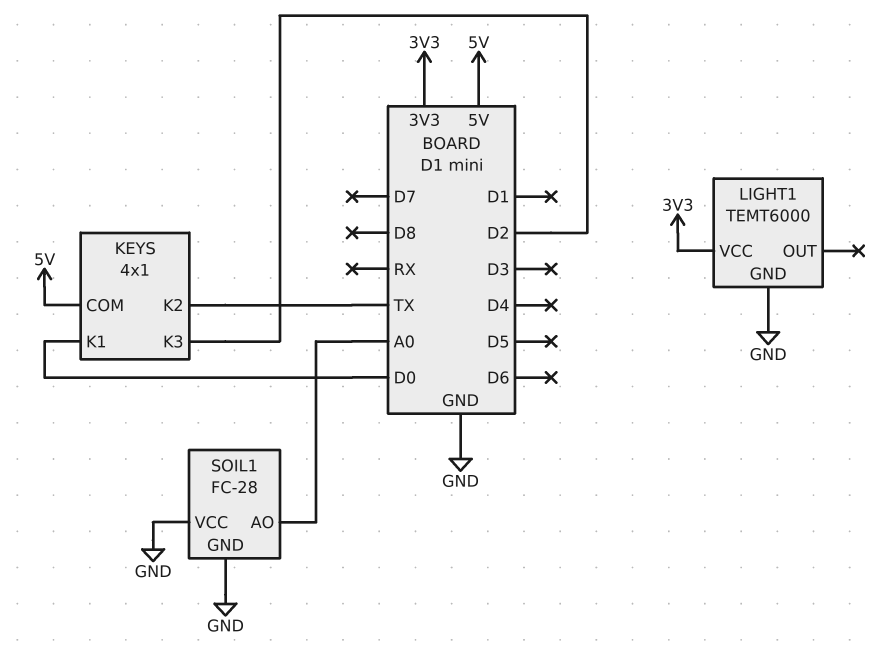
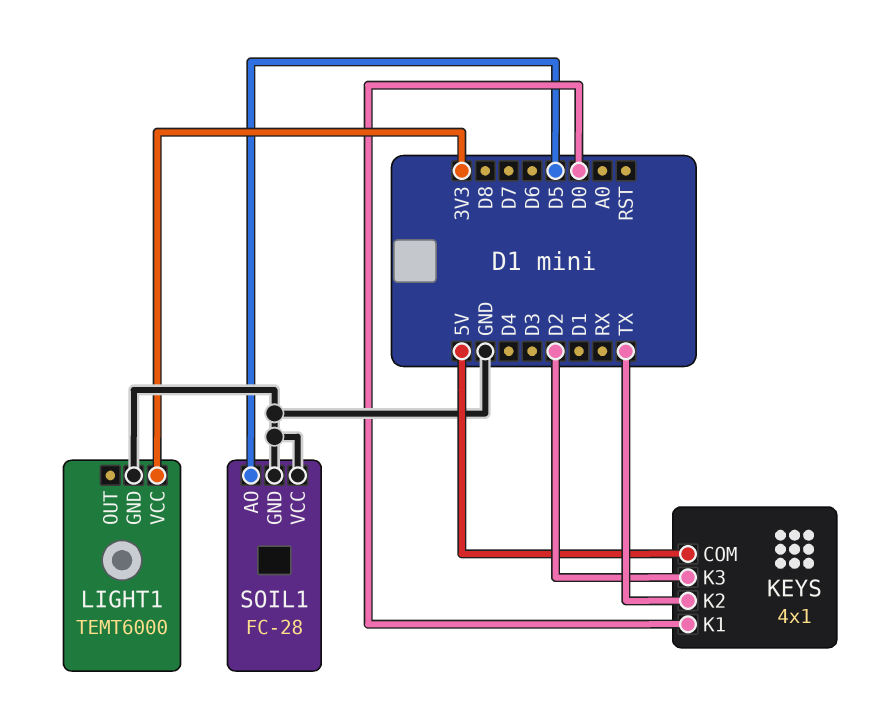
SOIL1 pin AO: A0 -> D5

